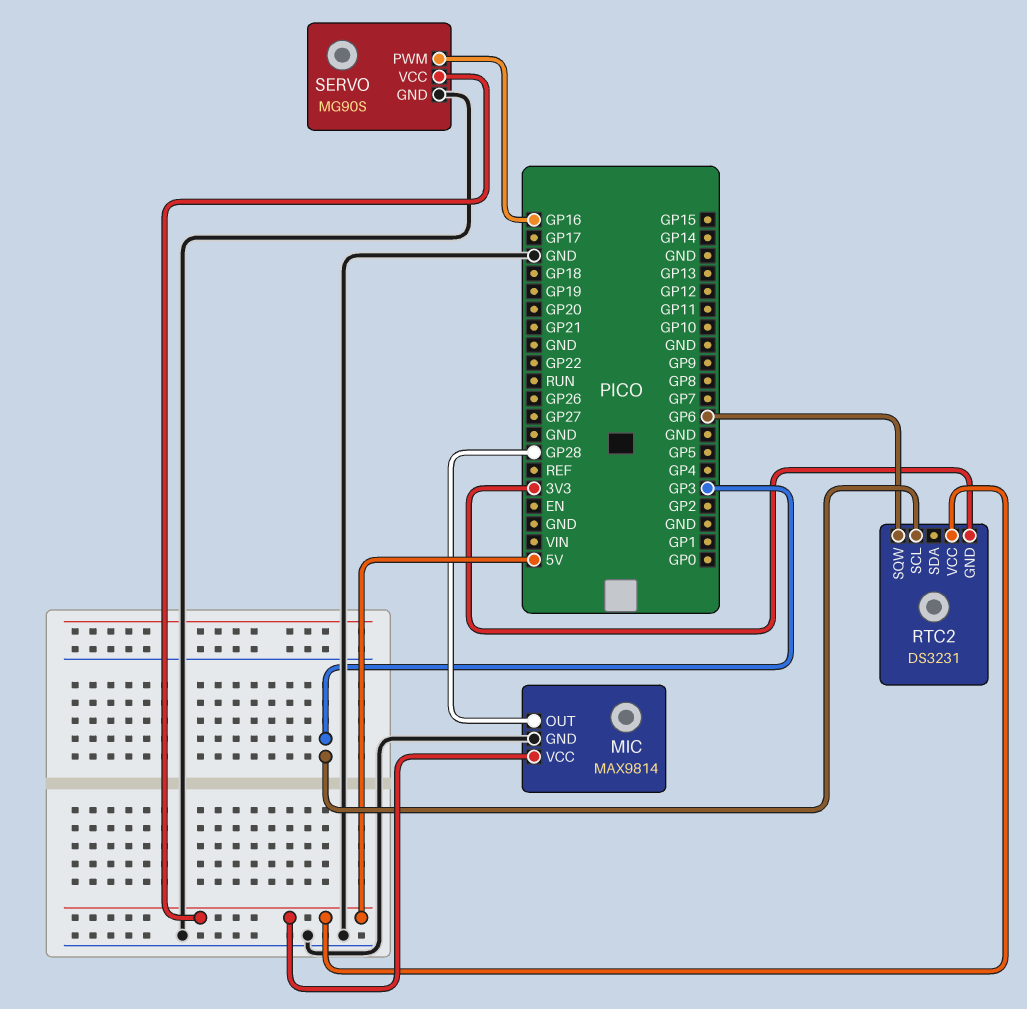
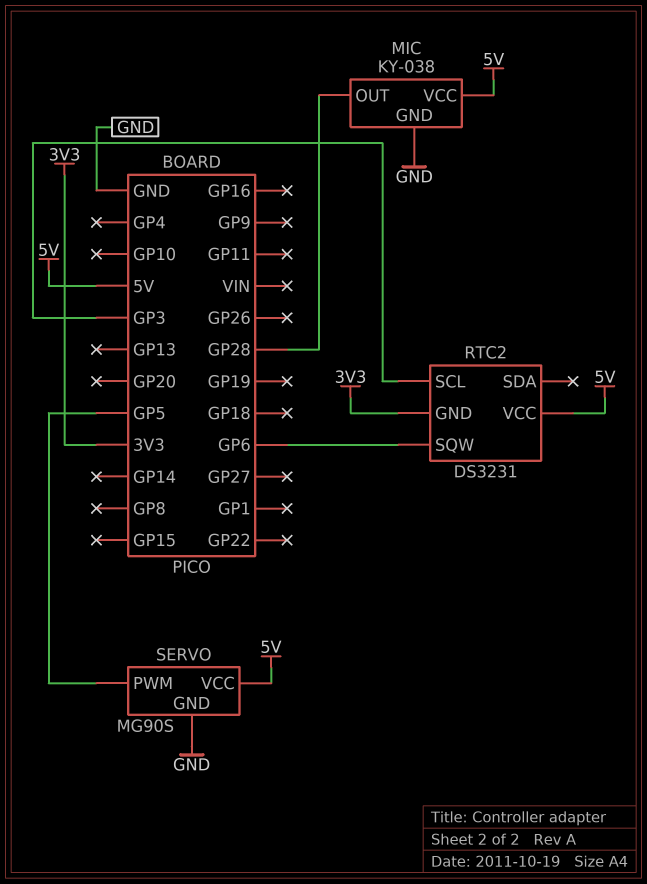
MIC: MAX9814 -> KY-038
SERVO pin PWM: GP16 -> GP5

